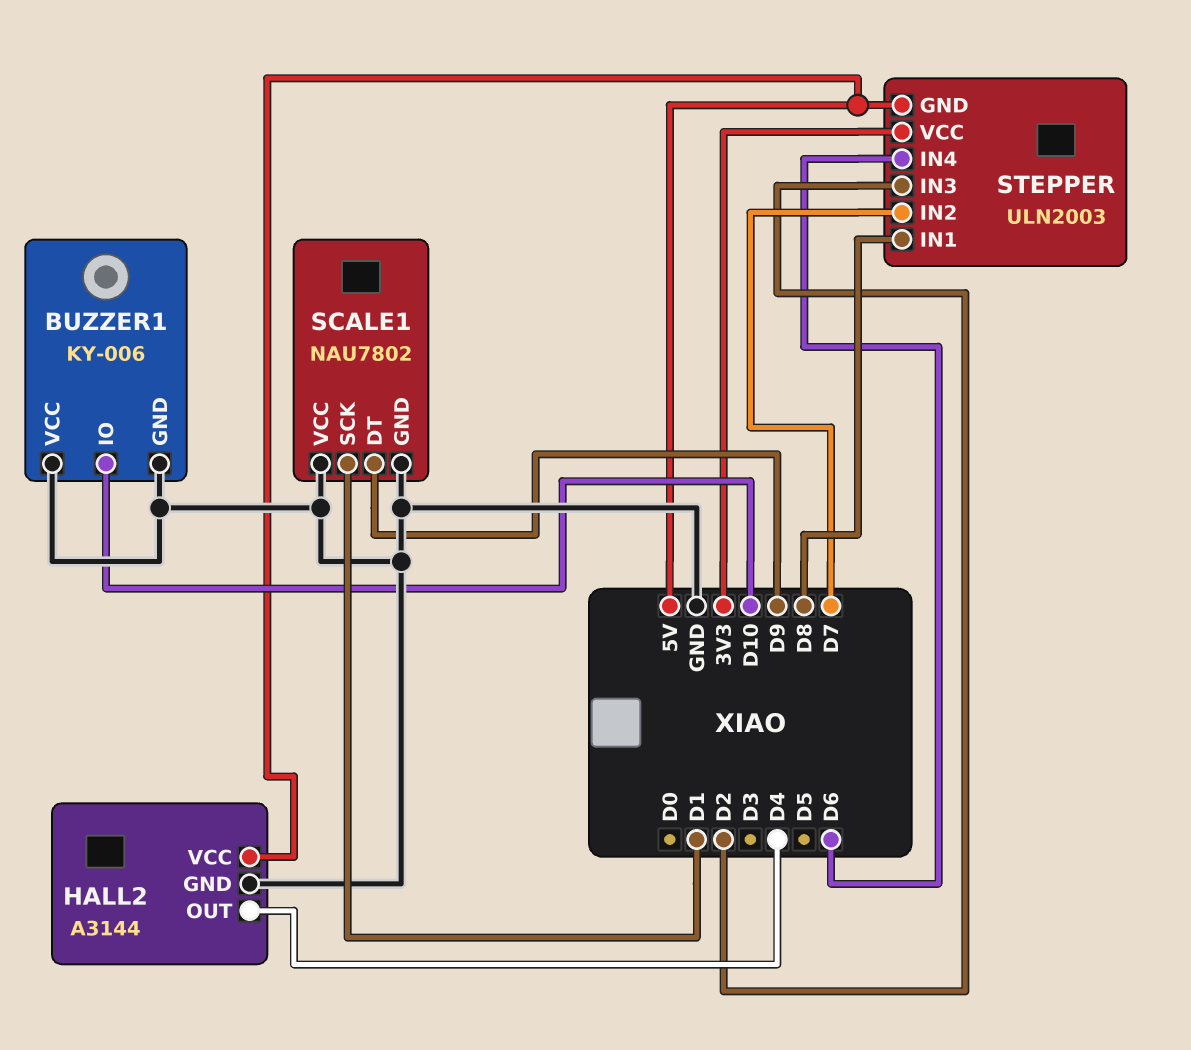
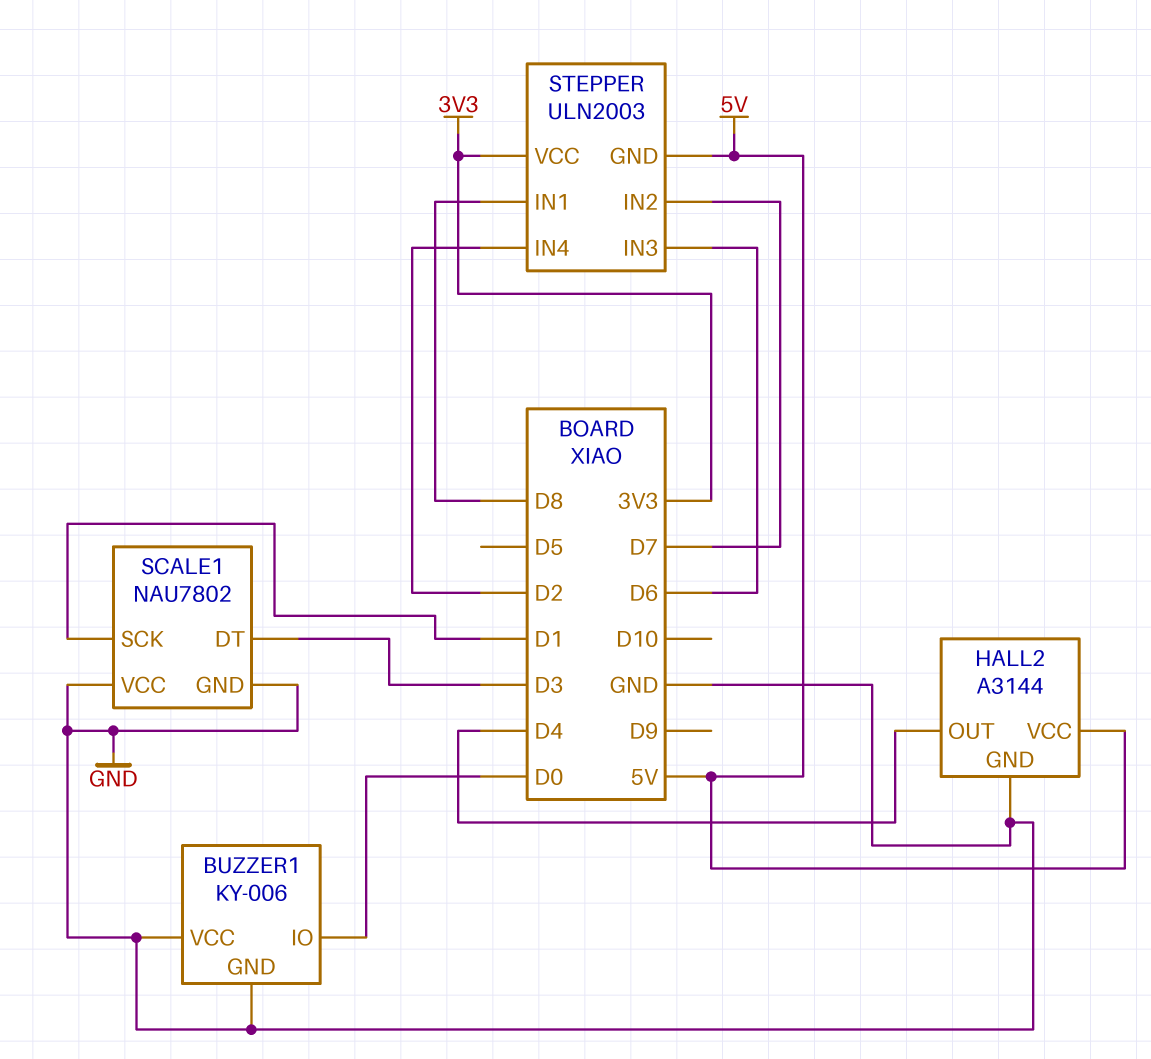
BUZZER1 pin IO: D10 -> D0
SCALE1 pin DT: D9 -> D3
STEPPER pin IN3: D2 -> D6
STEPPER pin IN4: D6 -> D2

